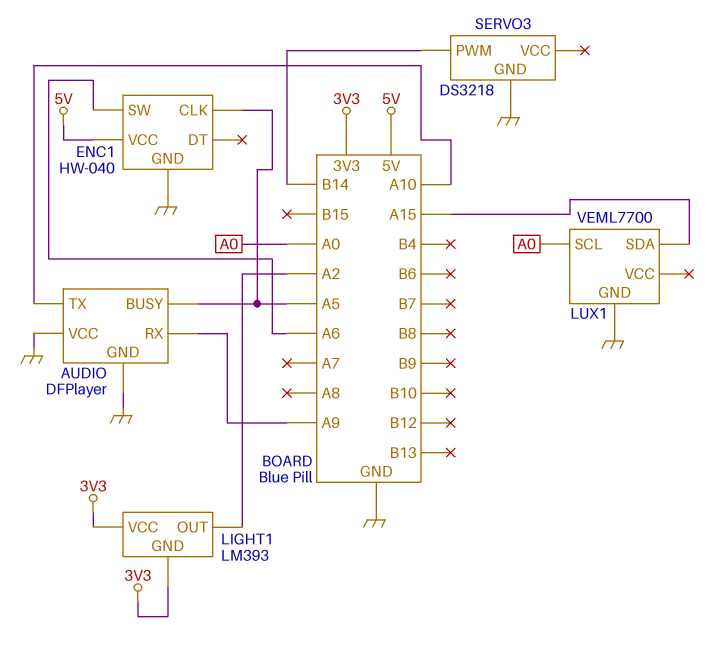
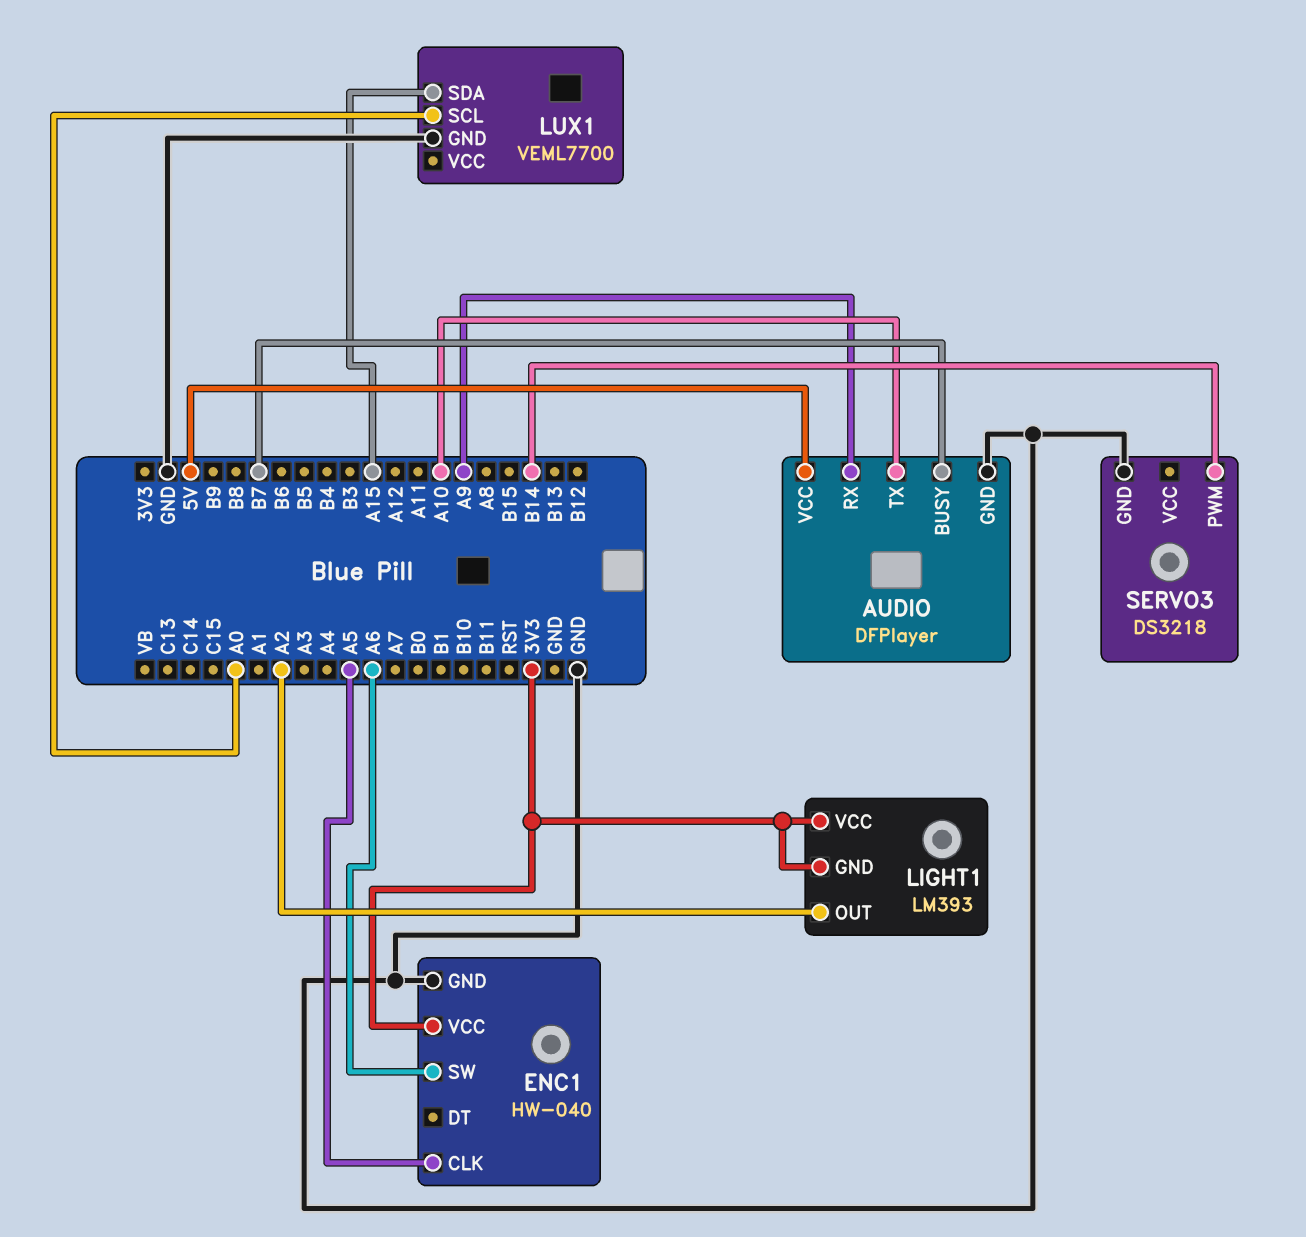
AUDIO pin BUSY: A5 -> B7
AUDIO pin VCC: GND -> 5V
ENC1 pin VCC: 5V -> 3V3

